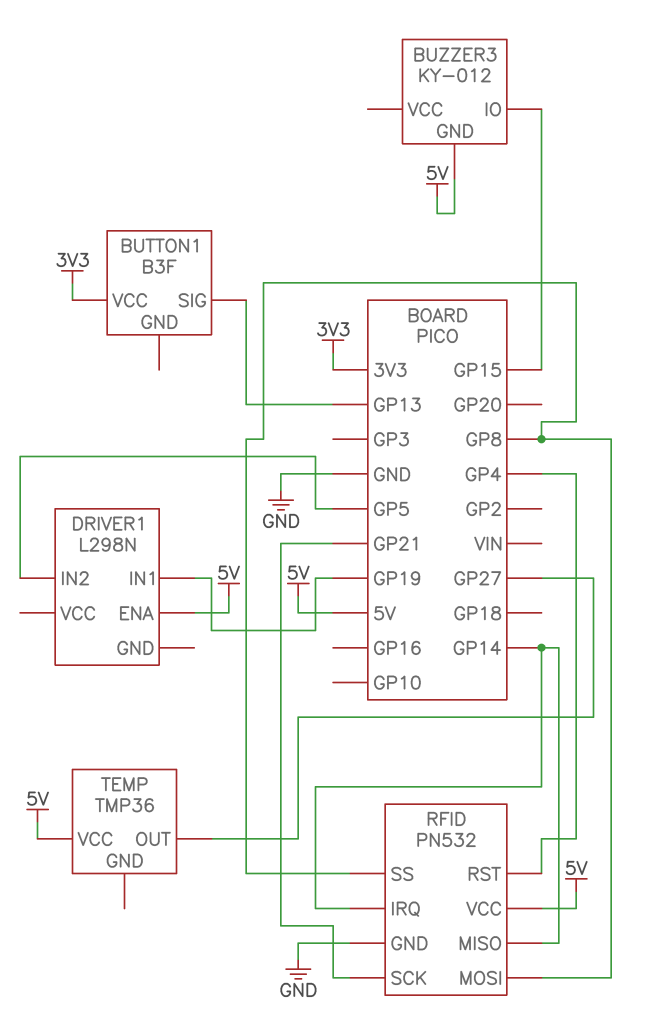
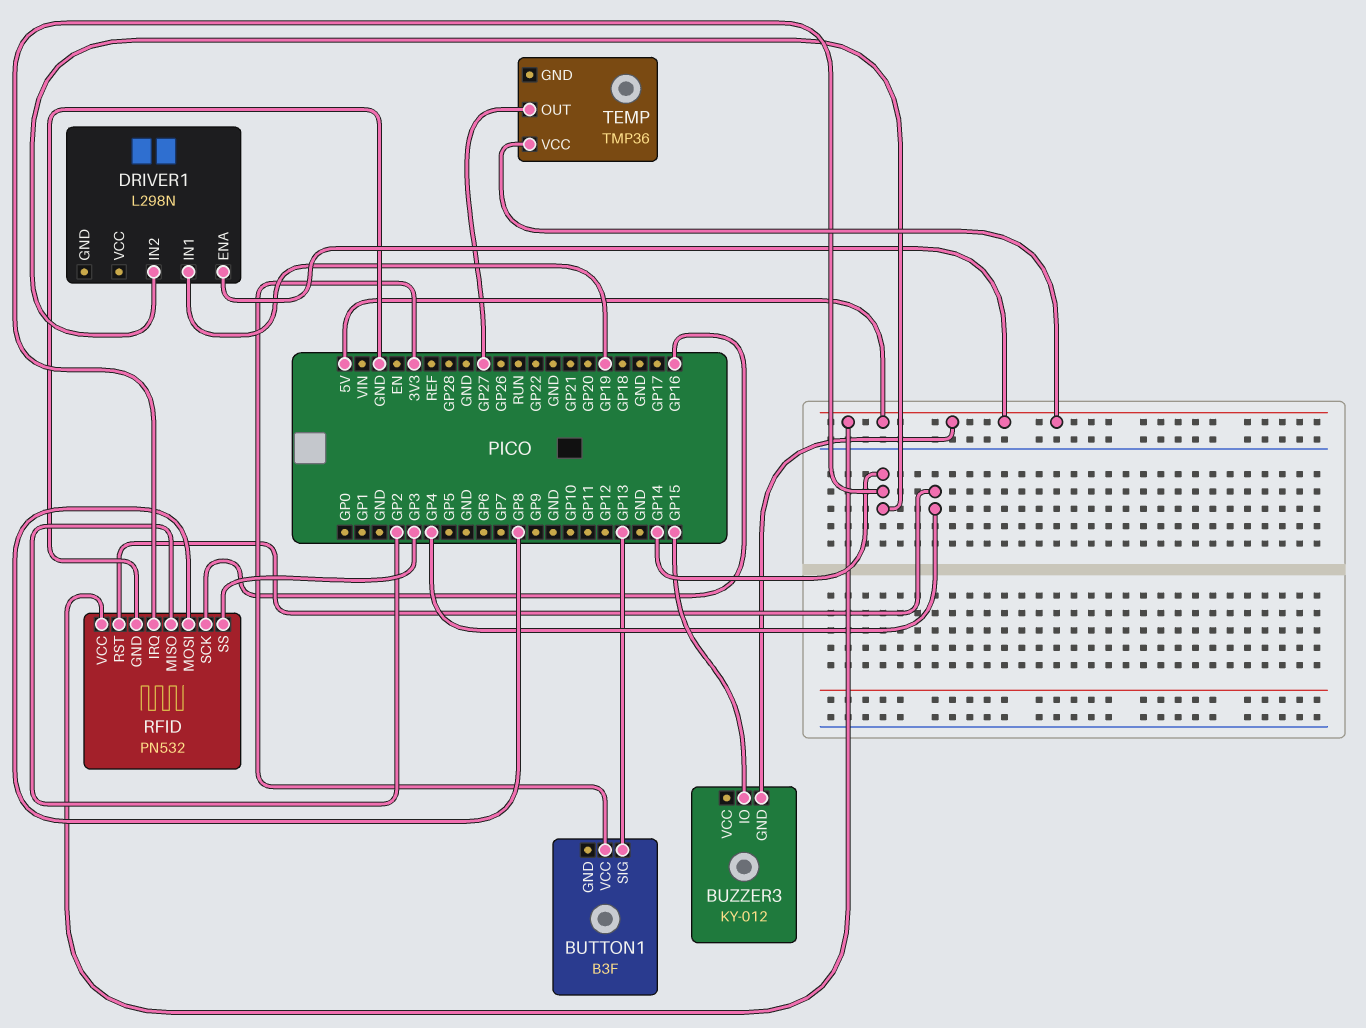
DRIVER1 pin IN2: GP5 -> GP14
RFID pin MISO: GP14 -> GP2
RFID pin SCK: GP21 -> GP16
RFID pin SS: GP8 -> GP3

